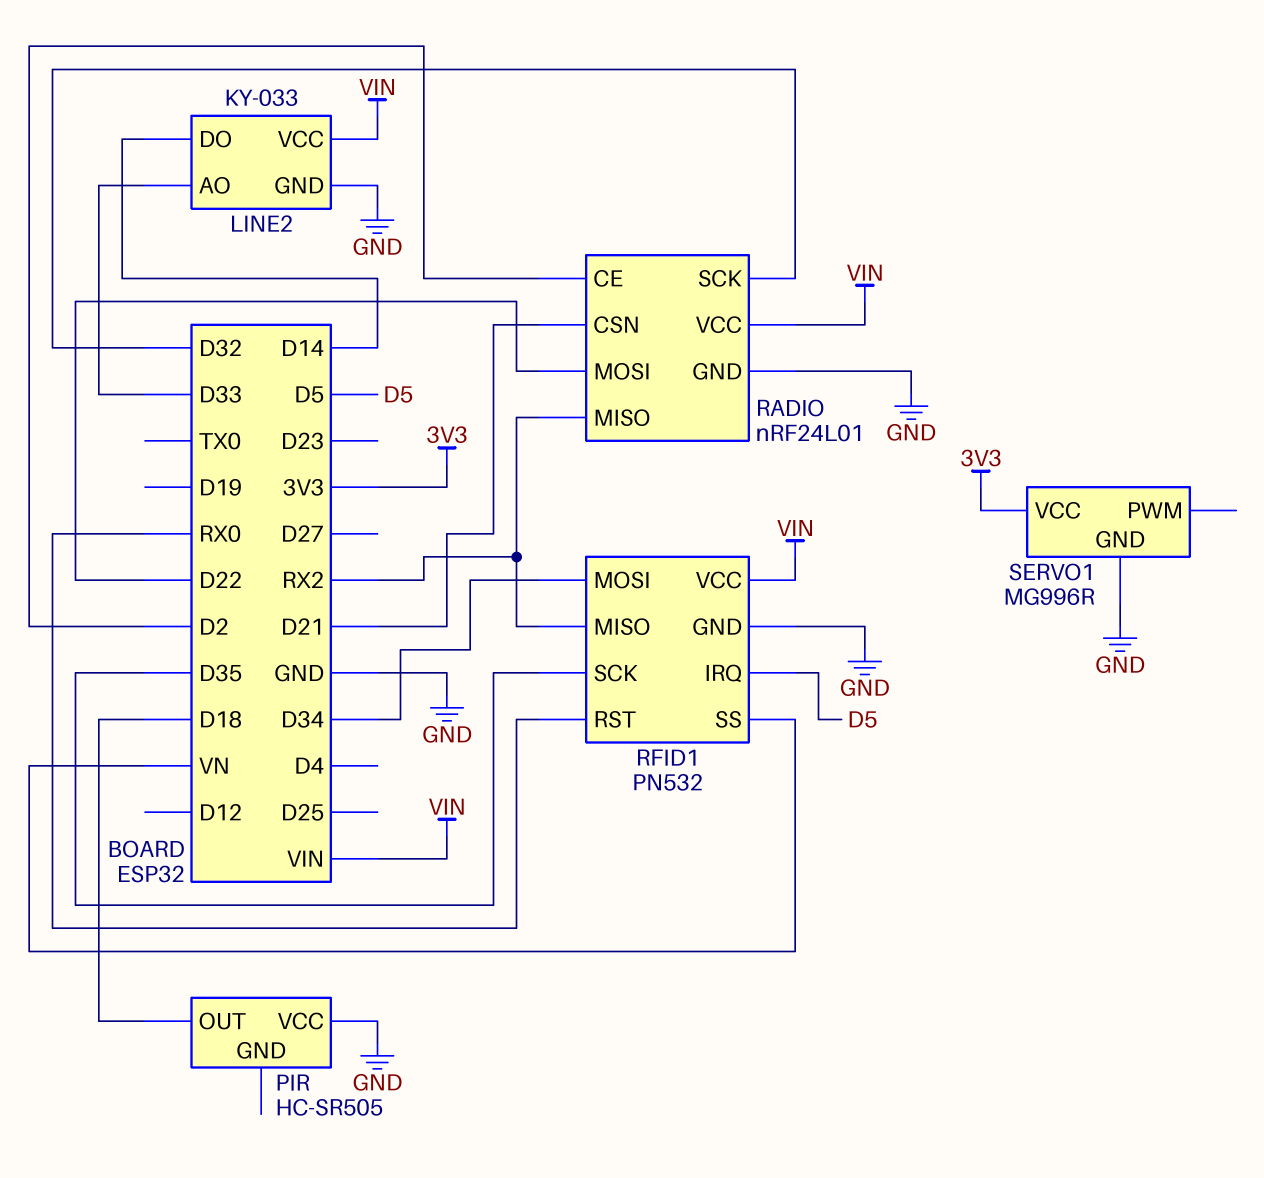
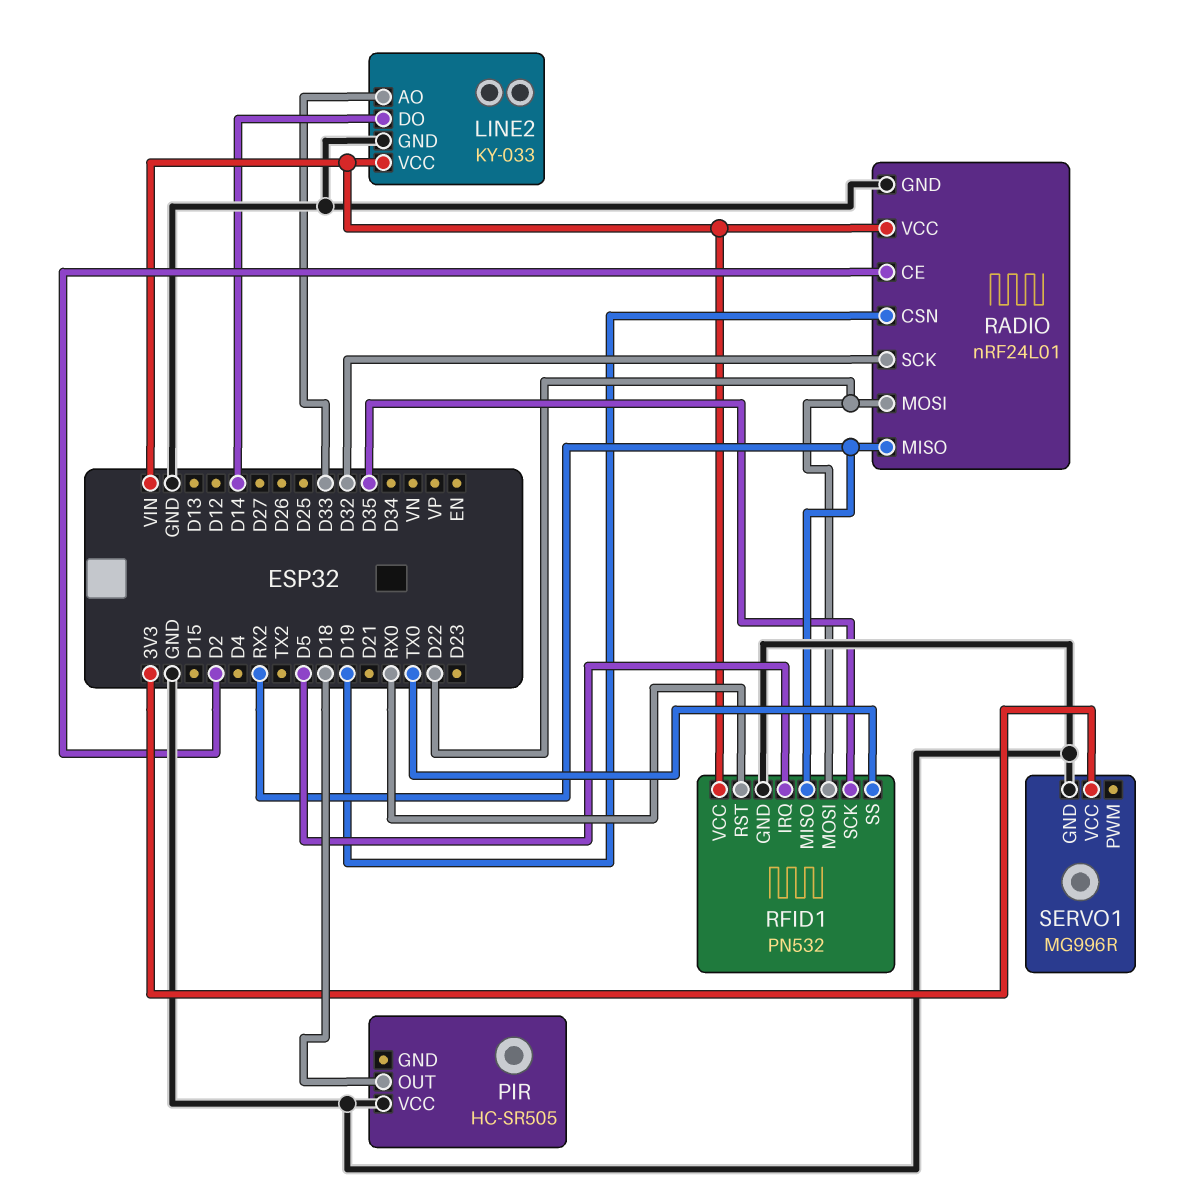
RADIO pin CSN: D21 -> D19
RFID1 pin MOSI: D34 -> D22
RFID1 pin SS: VN -> TX0

